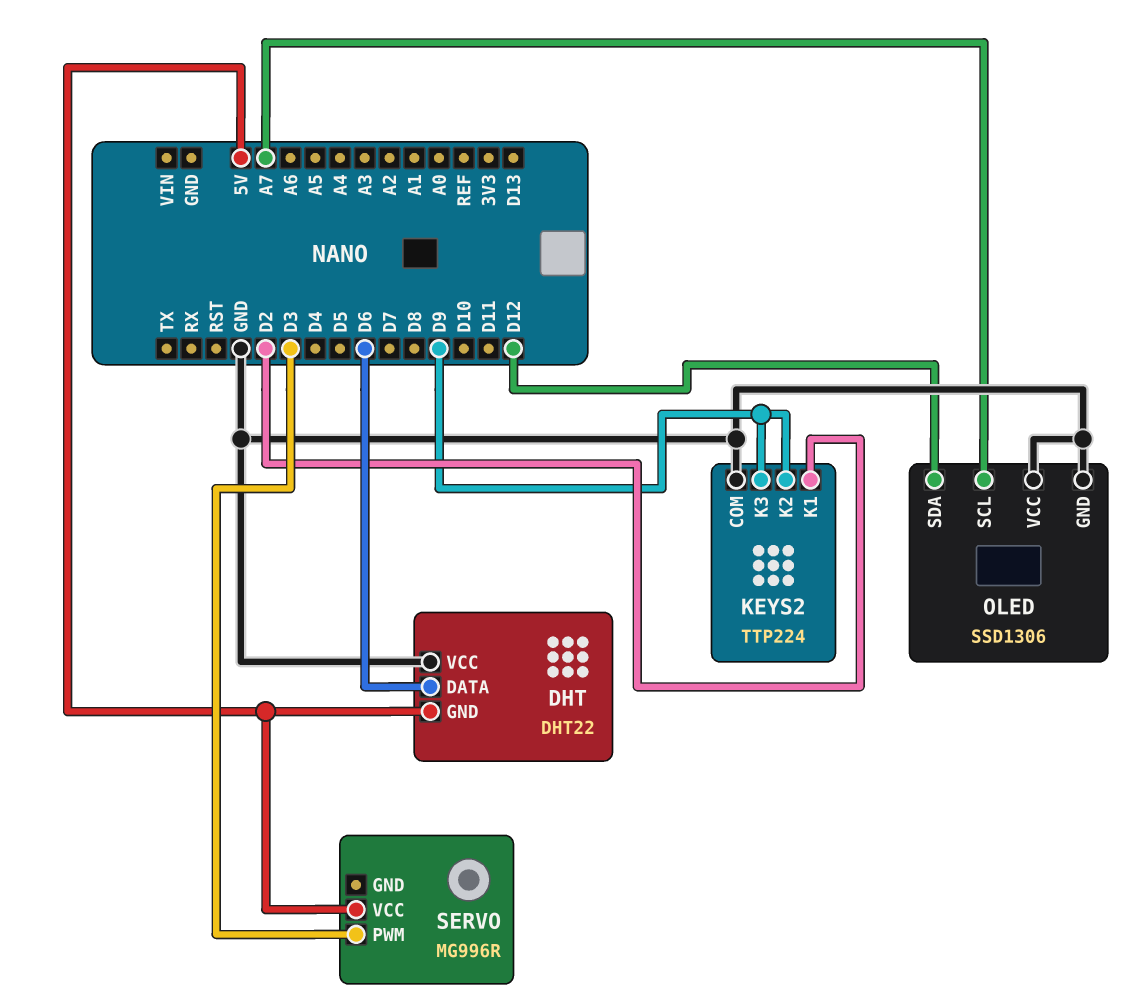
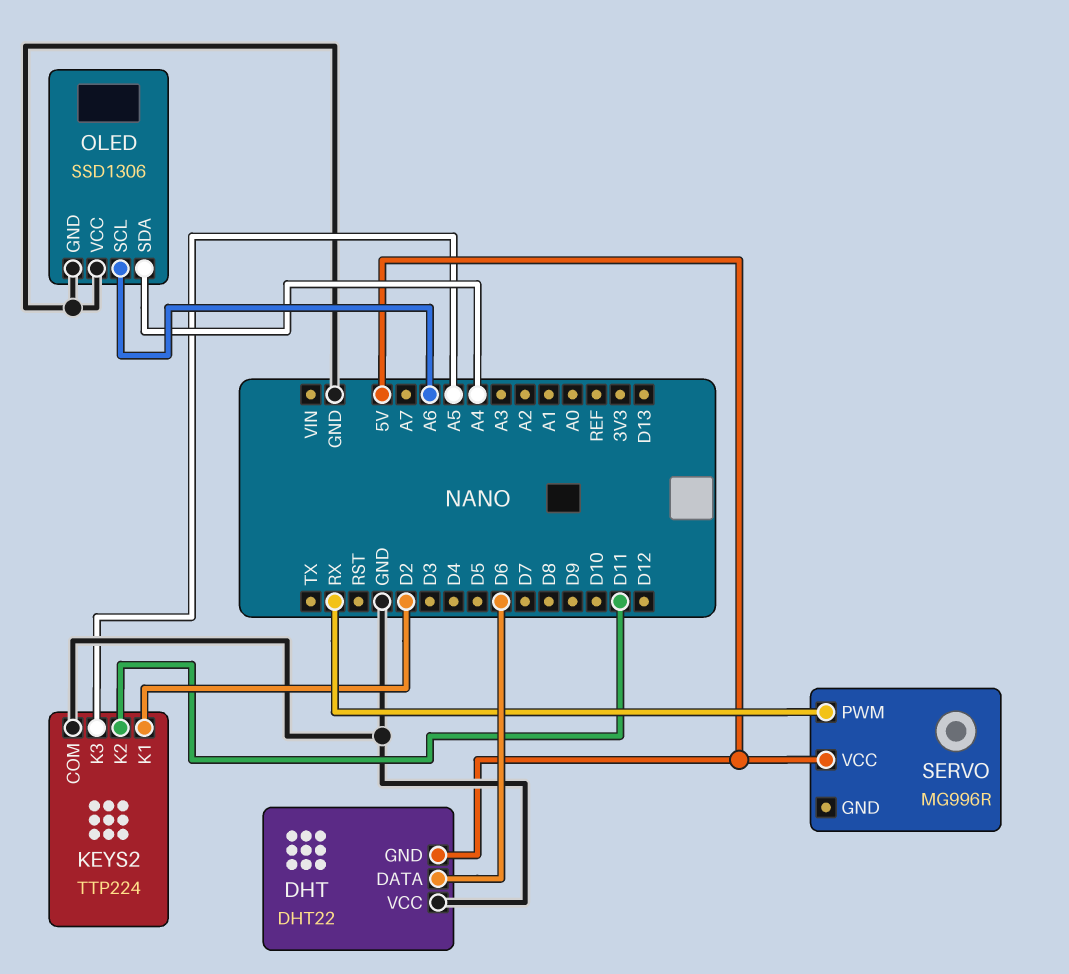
KEYS2 pin K2: D9 -> D11
KEYS2 pin K3: D9 -> A5
OLED pin SCL: A7 -> A6
OLED pin SDA: D12 -> A4
SERVO pin PWM: D3 -> RX

